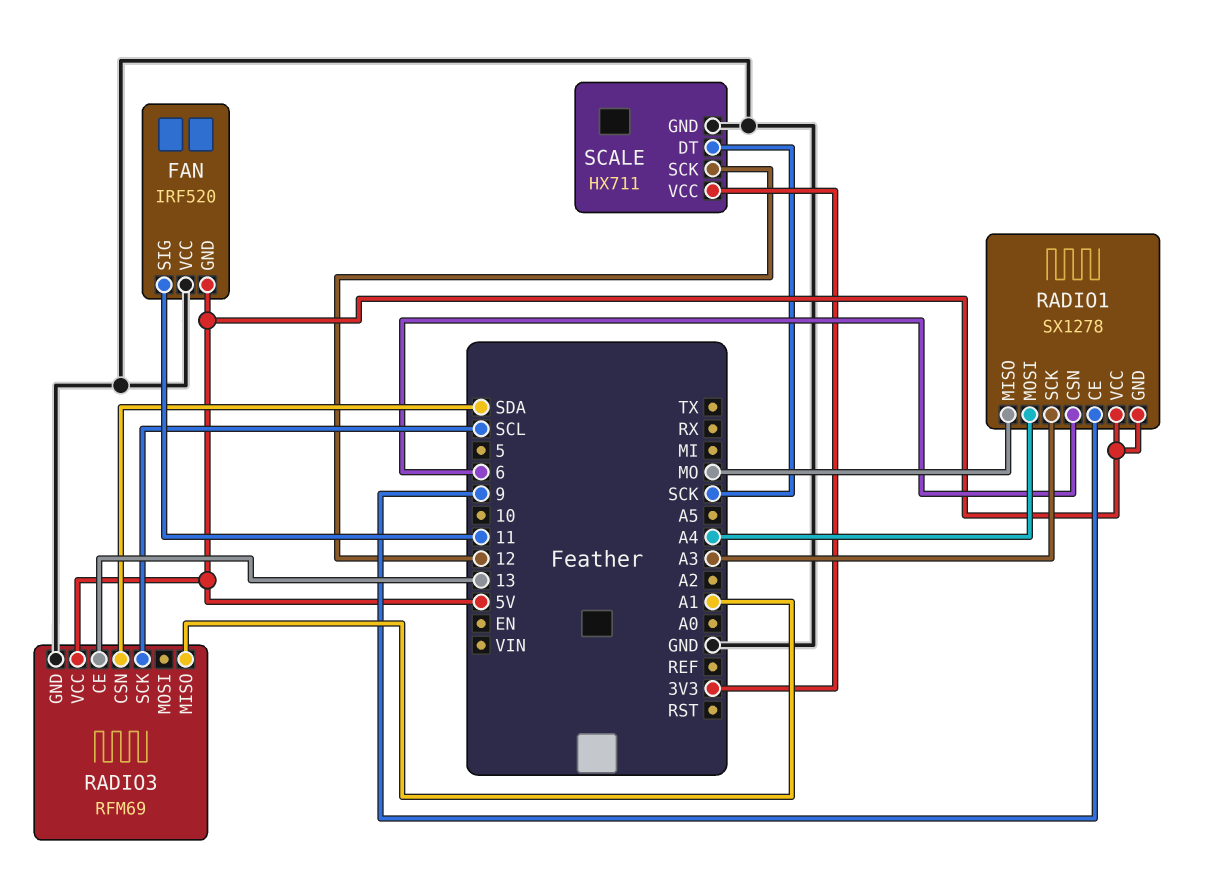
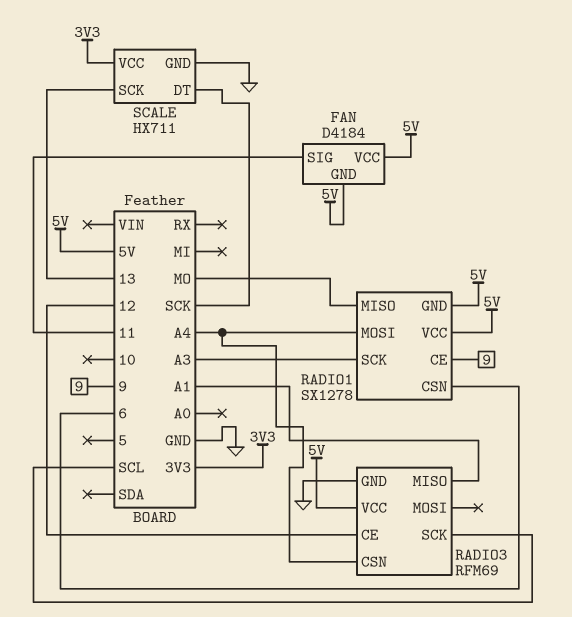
FAN: IRF520 -> D4184
FAN pin VCC: GND -> 5V
RADIO3 pin CE: 13 -> 12
RADIO3 pin CSN: SDA -> A4
SCALE pin SCK: 12 -> 13

